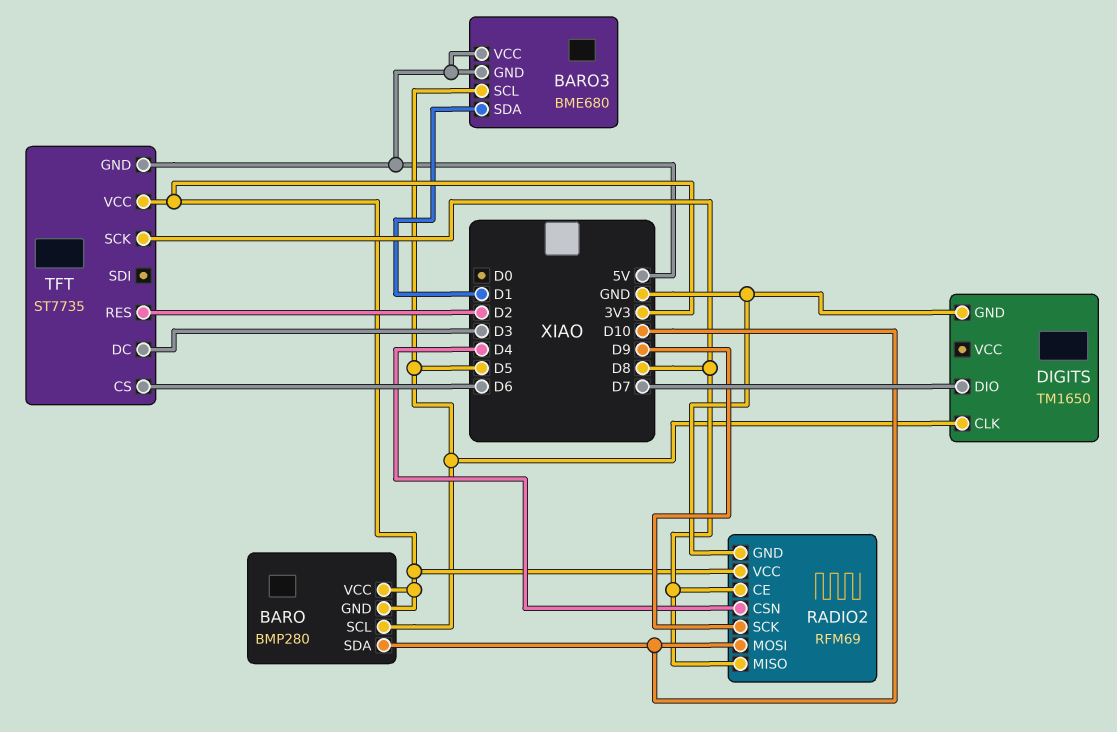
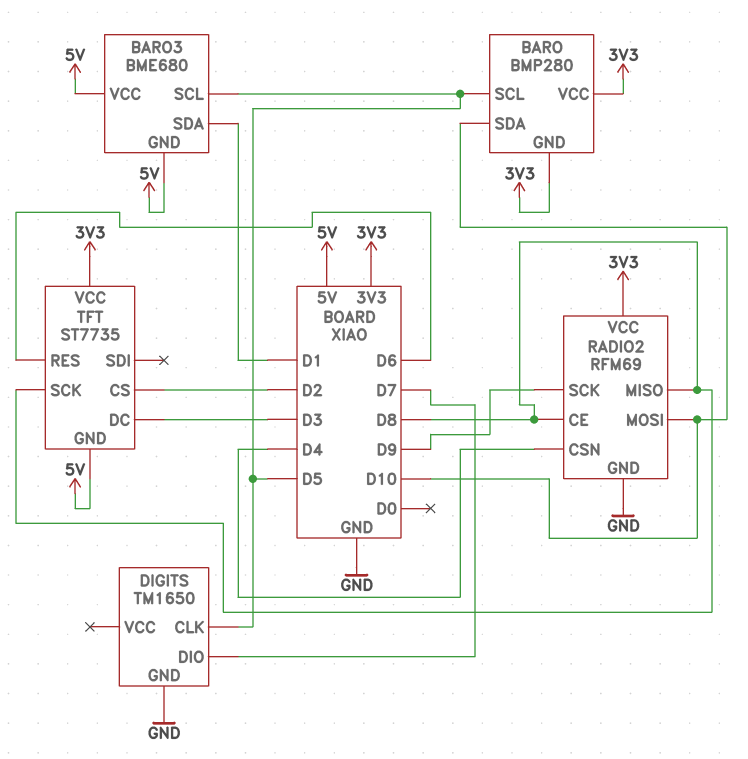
TFT pin CS: D6 -> D2
TFT pin RES: D2 -> D6

